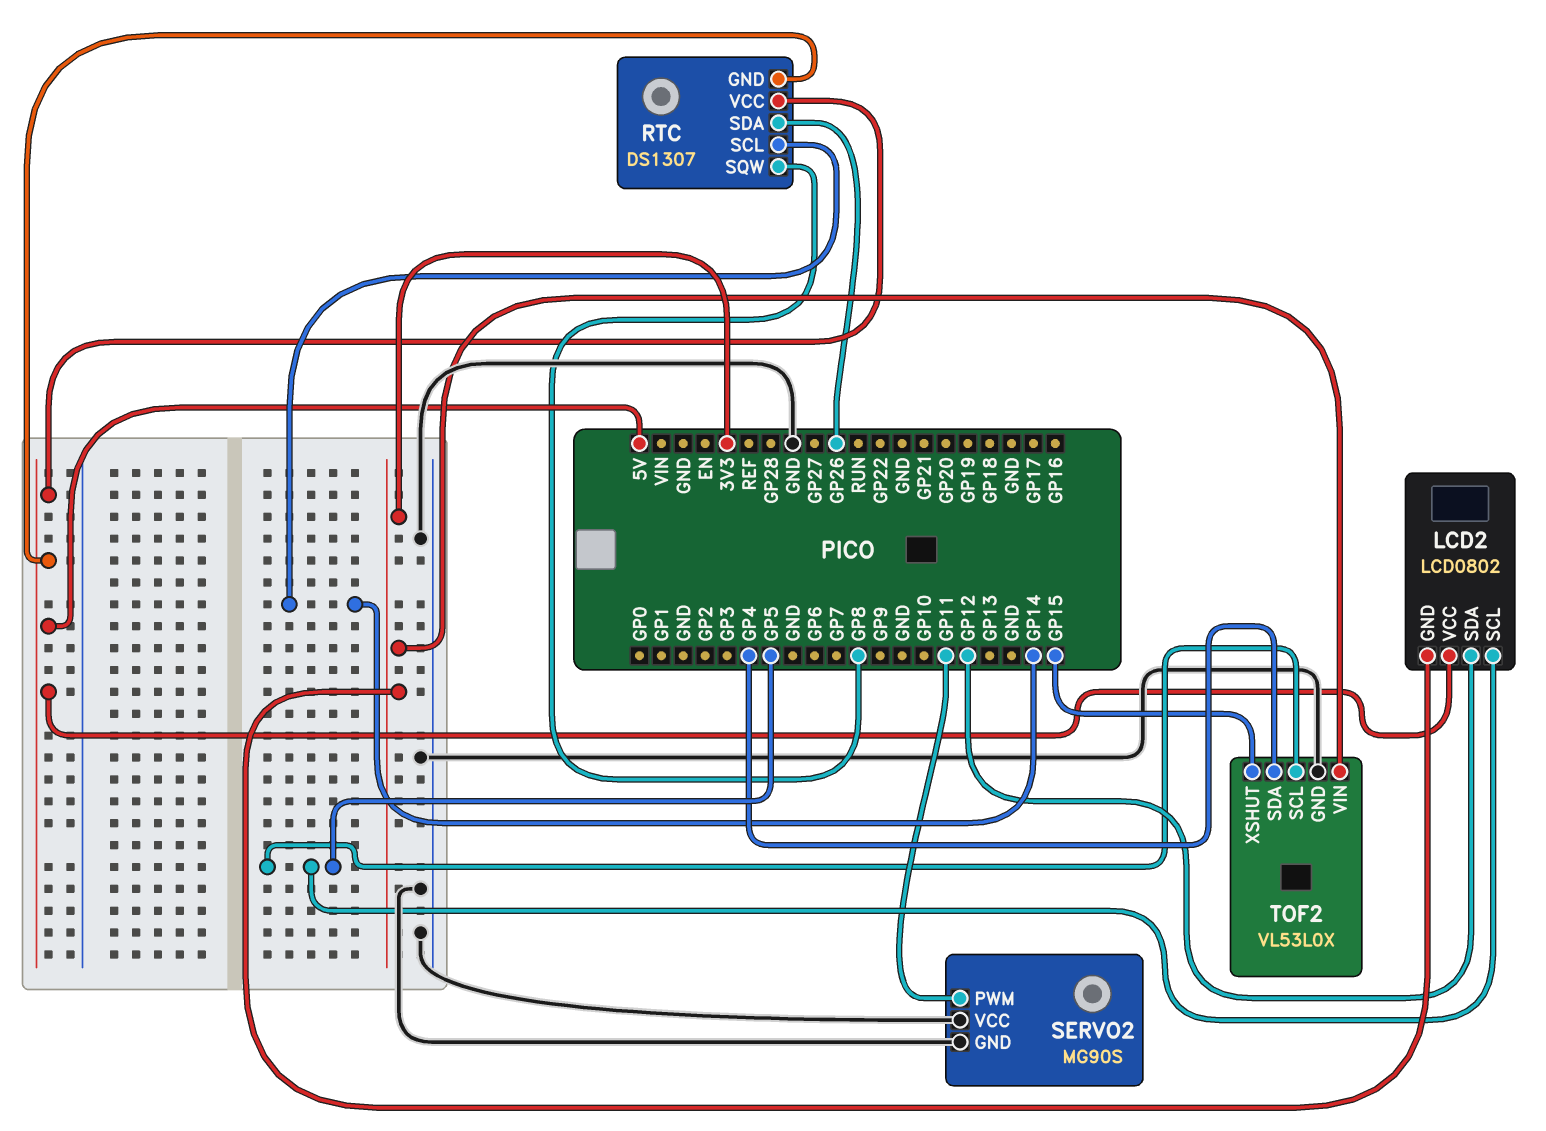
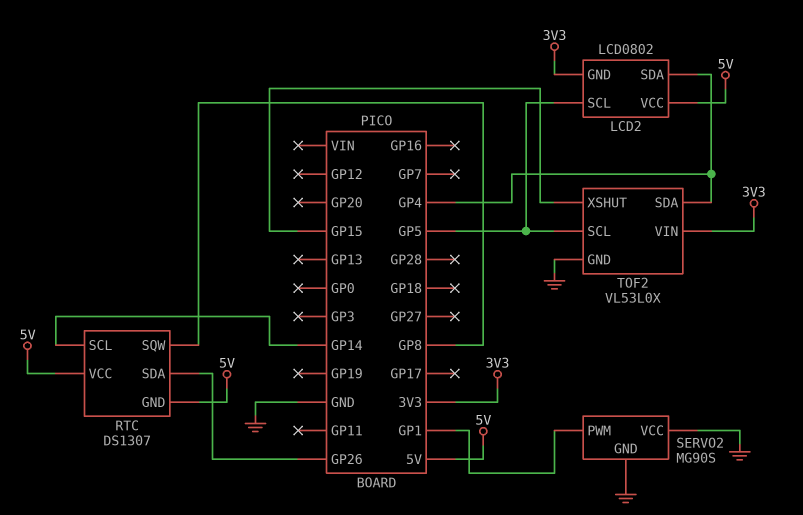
LCD2 pin SDA: GP12 -> GP4
SERVO2 pin PWM: GP11 -> GP1

